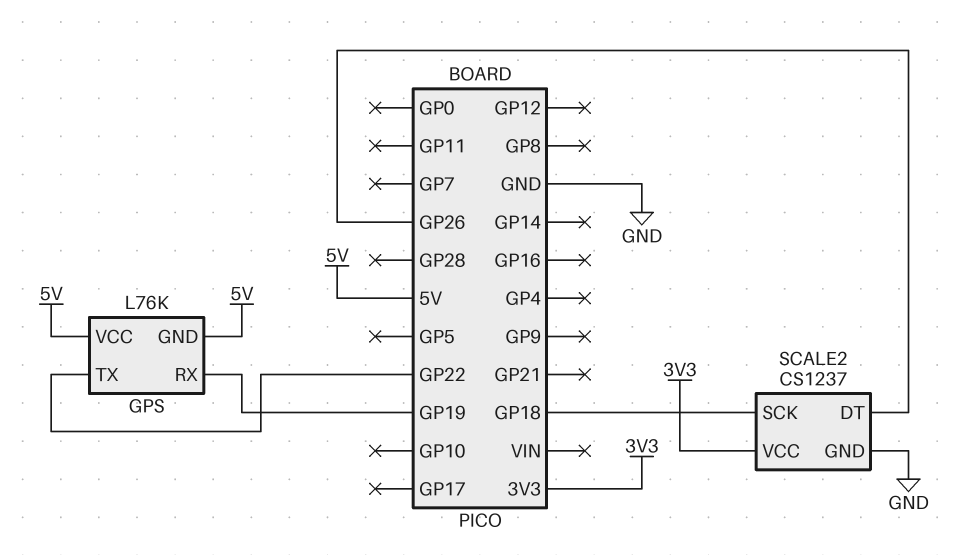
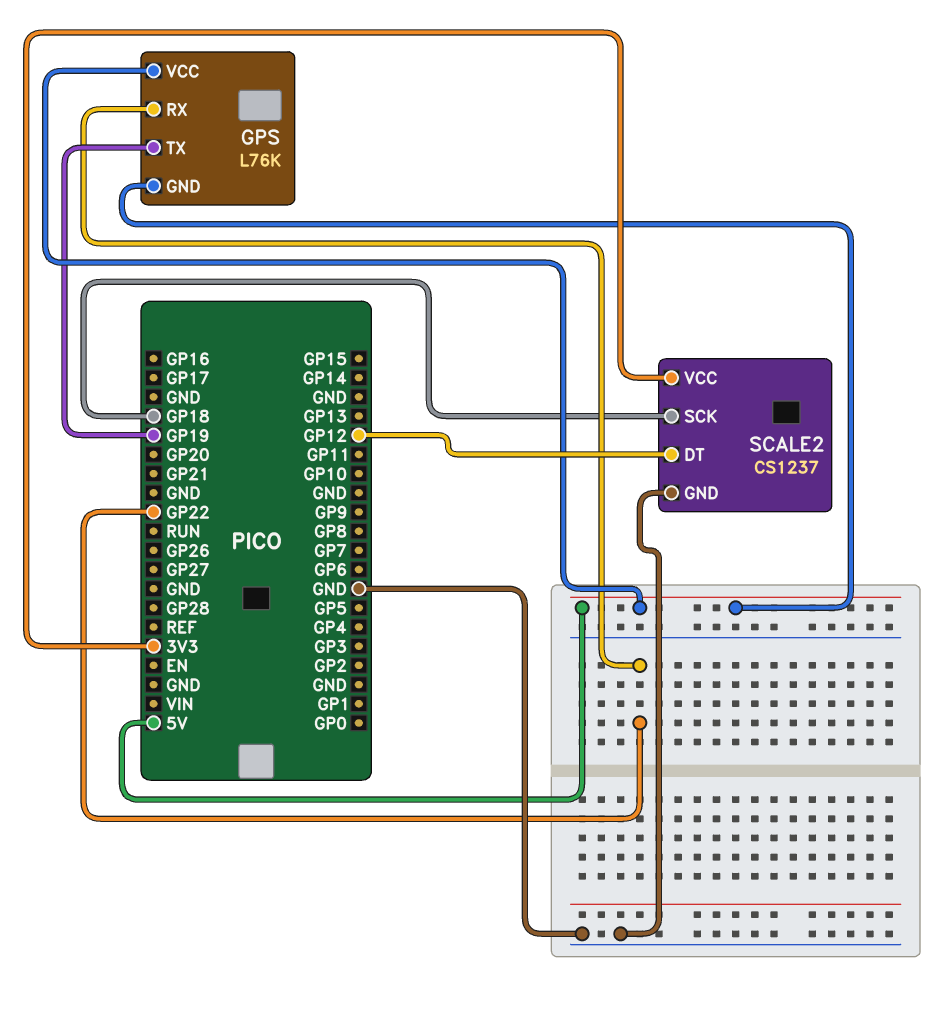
GPS pin RX: GP19 -> GP22
GPS pin TX: GP22 -> GP19
SCALE2 pin DT: GP26 -> GP12

